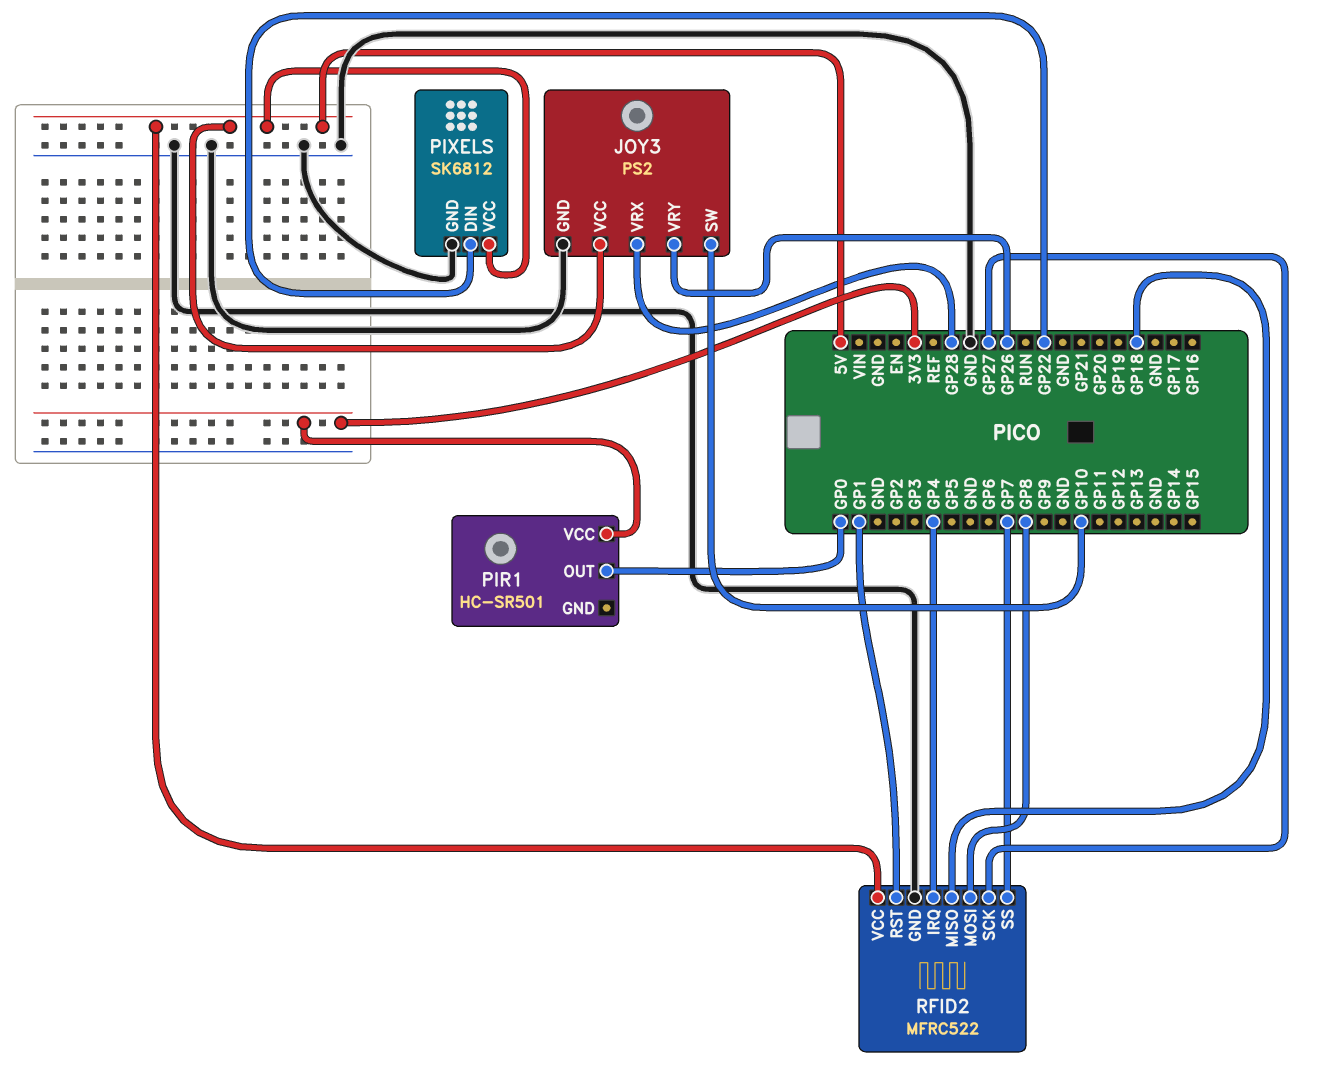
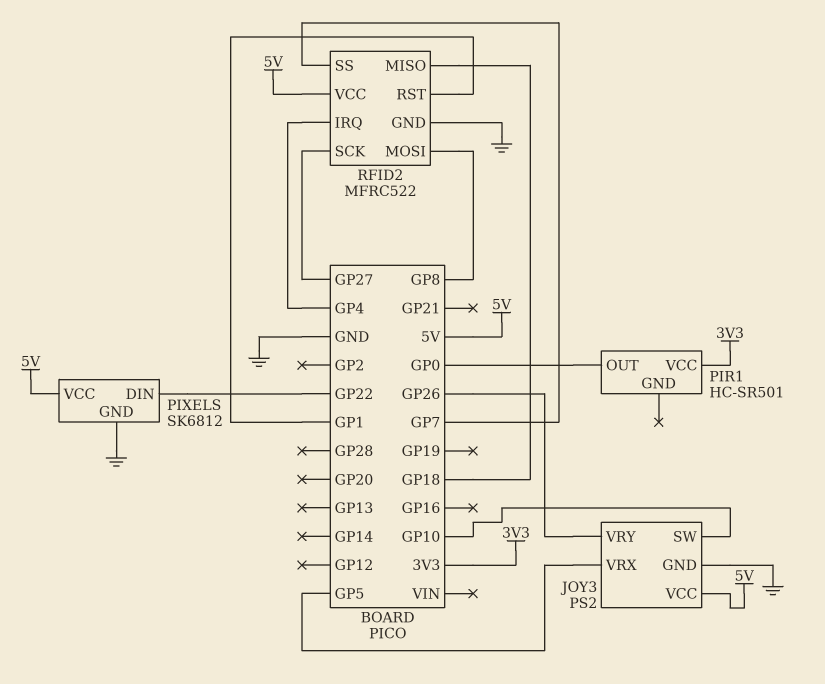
JOY3 pin VRX: GP28 -> GP5

